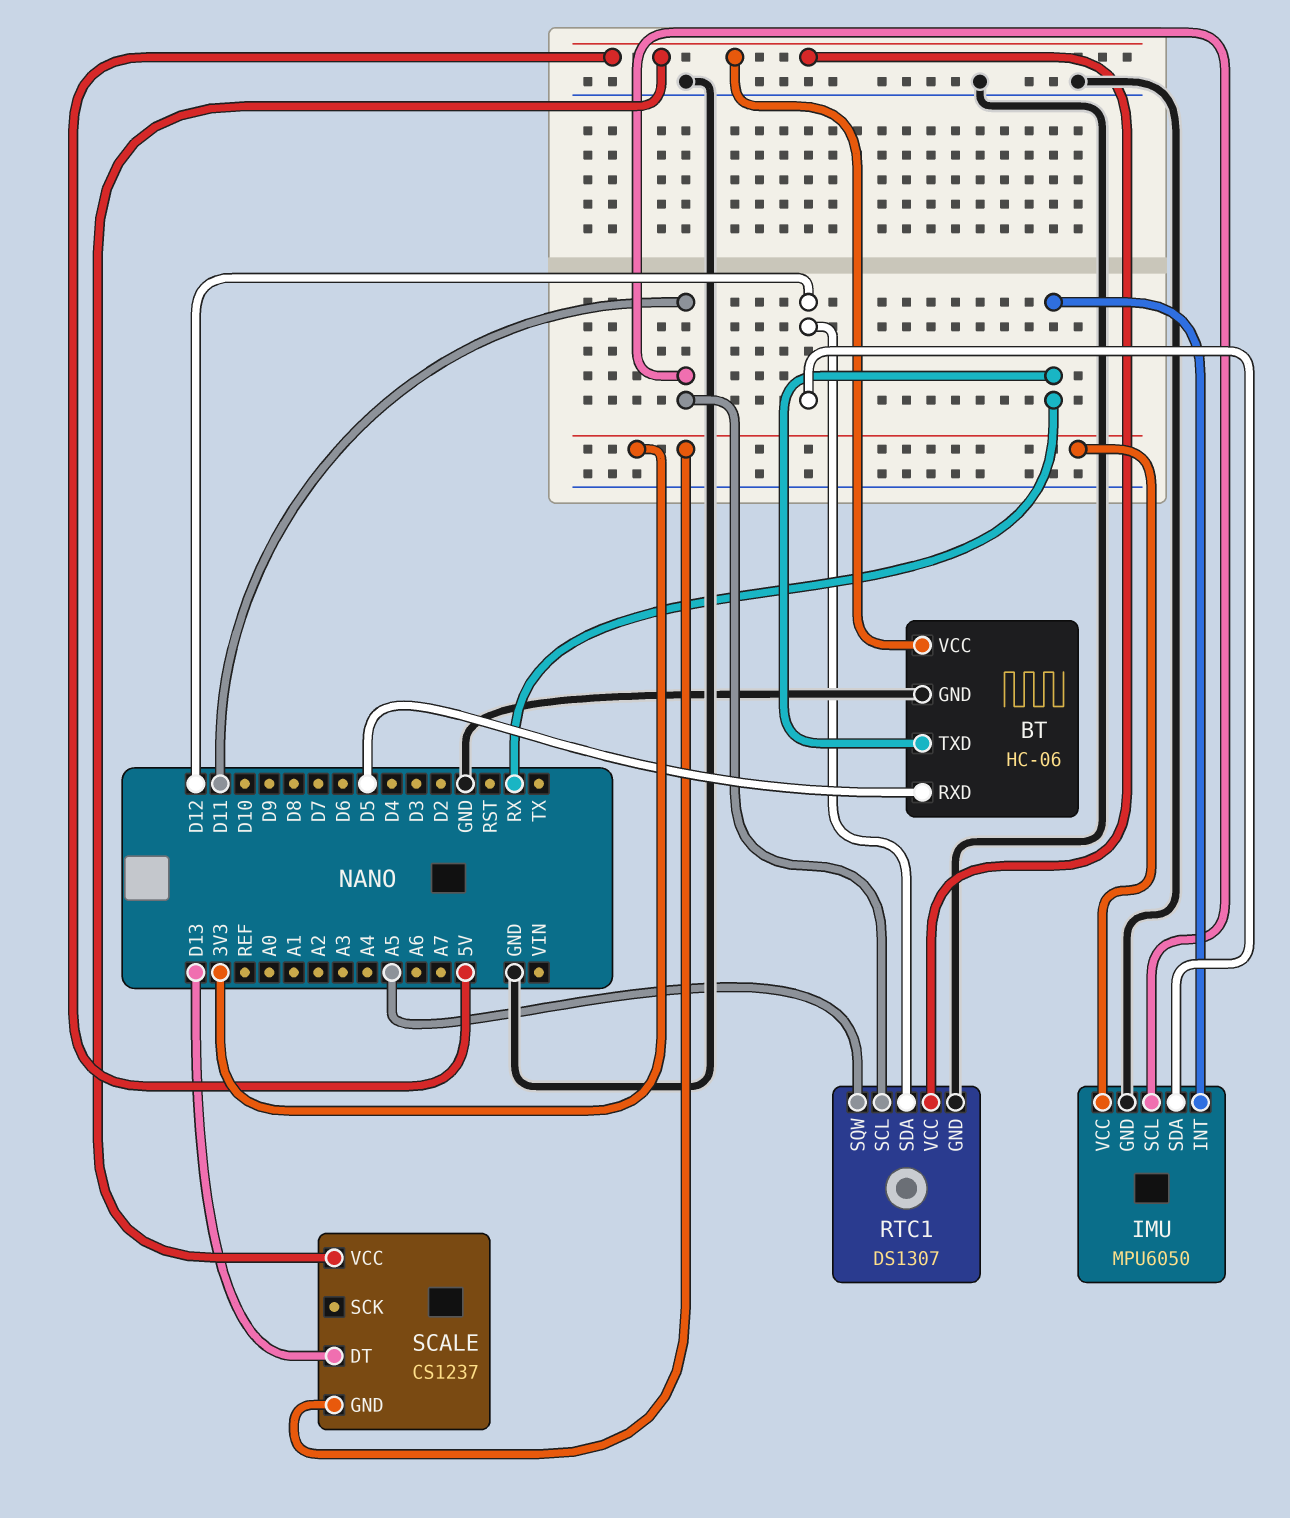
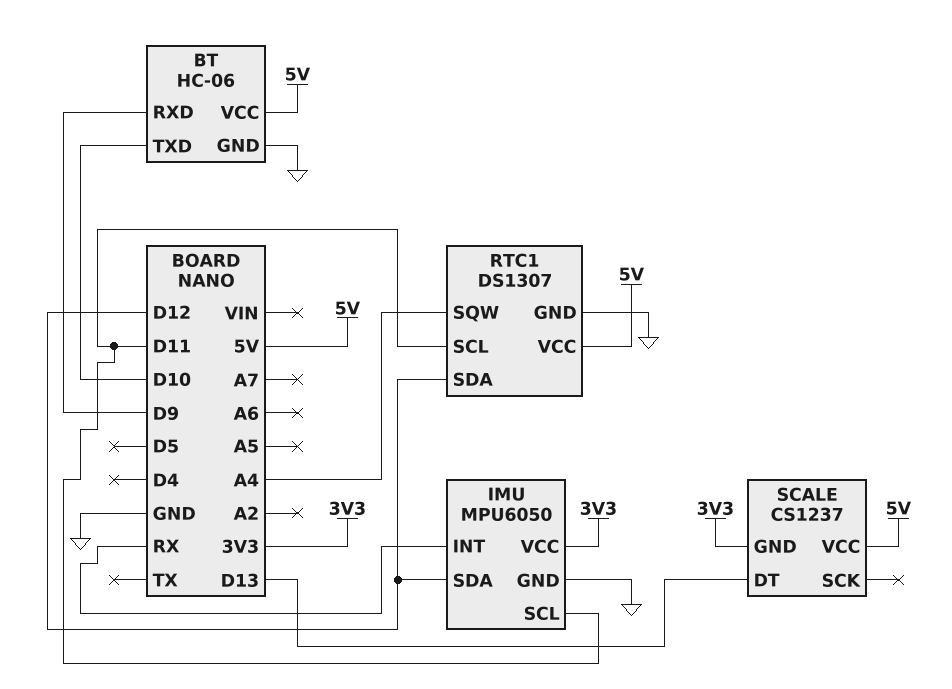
BT pin RXD: D5 -> D9
BT pin TXD: RX -> D10
RTC1 pin SQW: A5 -> A4

